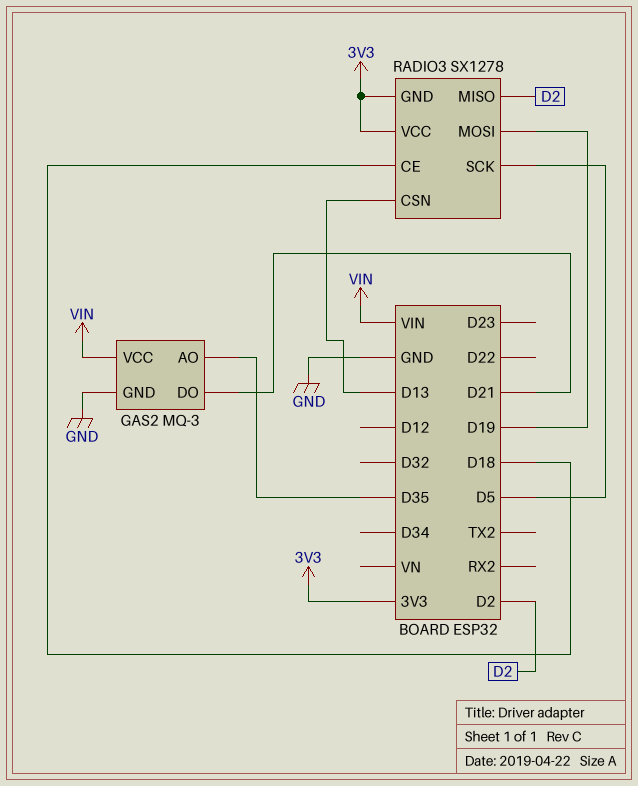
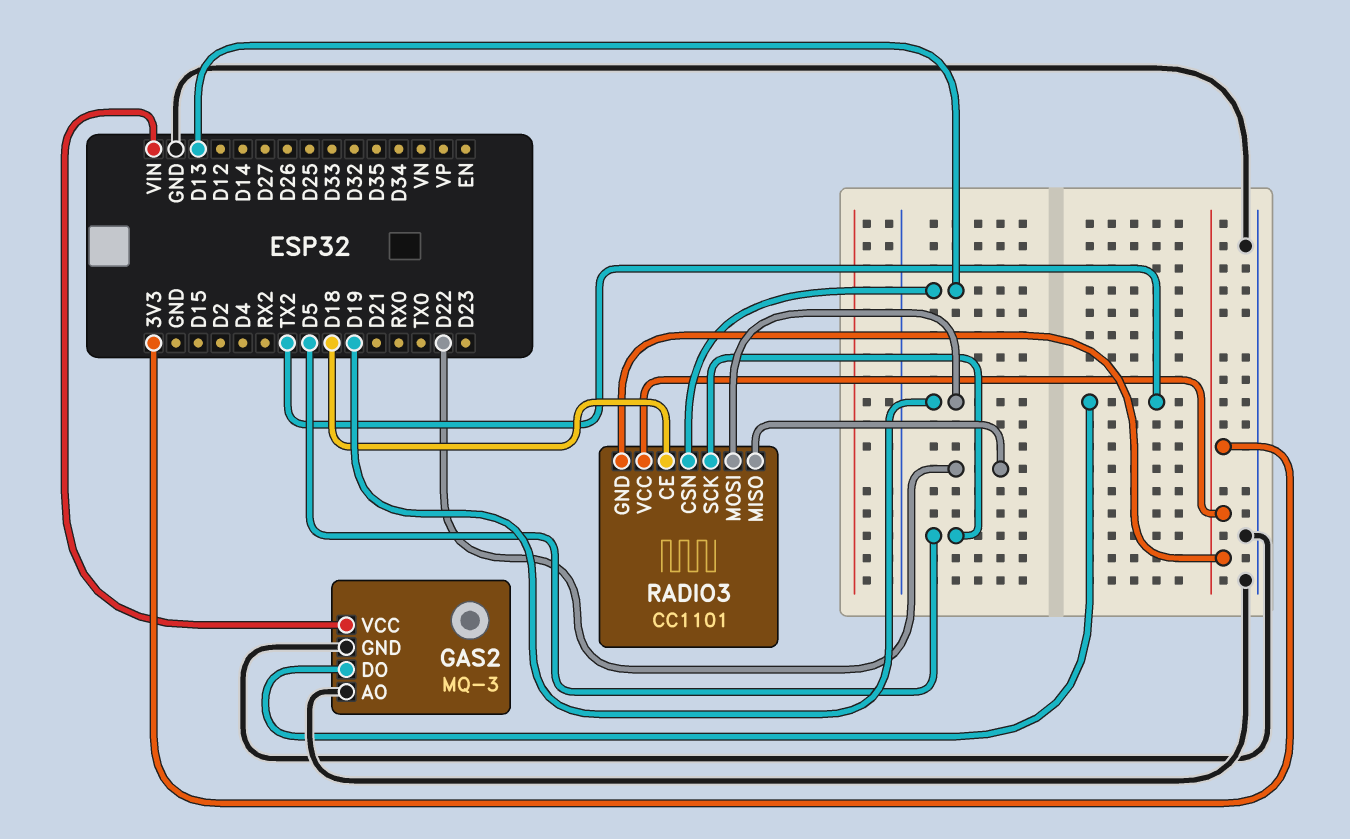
GAS2 pin AO: D35 -> GND
GAS2 pin DO: D21 -> TX2
RADIO3: SX1278 -> CC1101
RADIO3 pin MISO: D2 -> D22

